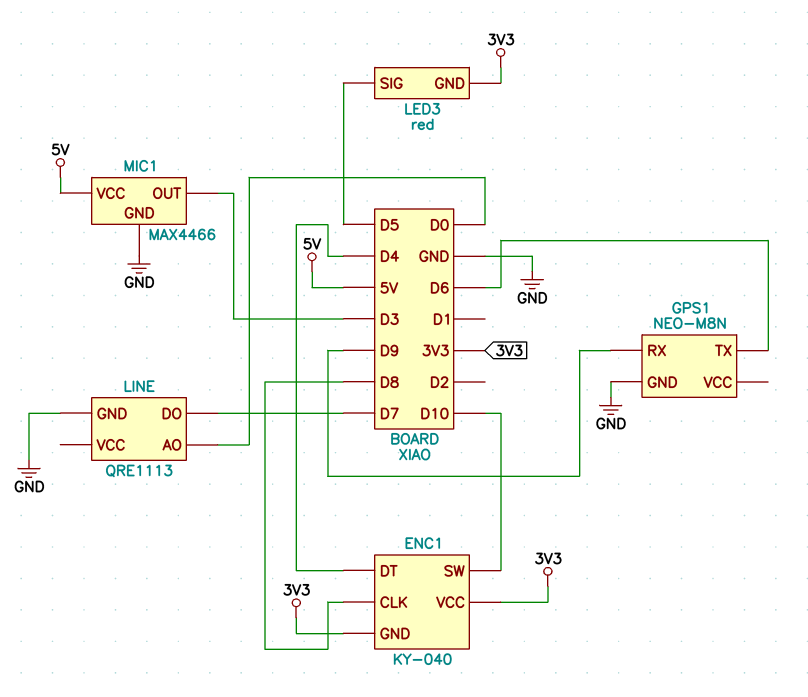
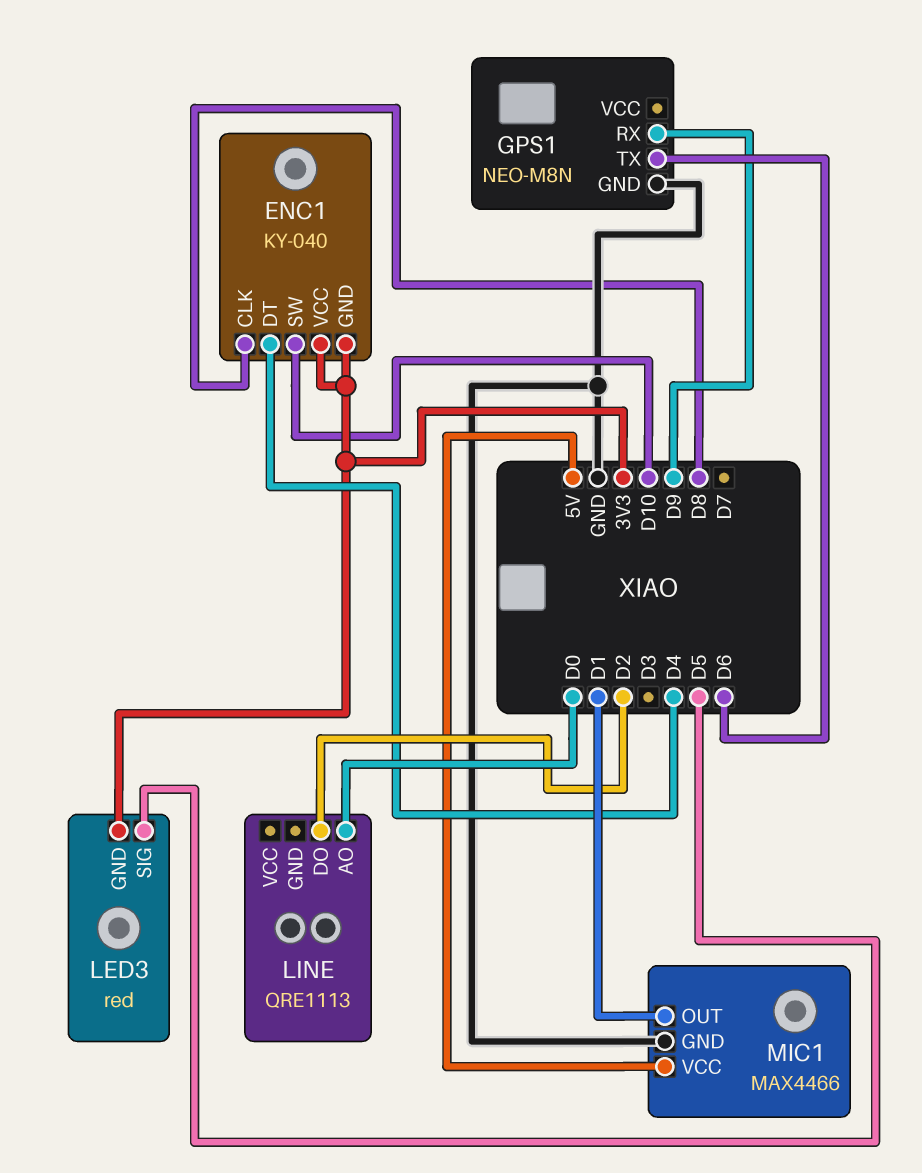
LINE pin DO: D7 -> D2
LINE pin GND: GND -> none
MIC1 pin OUT: D3 -> D1

